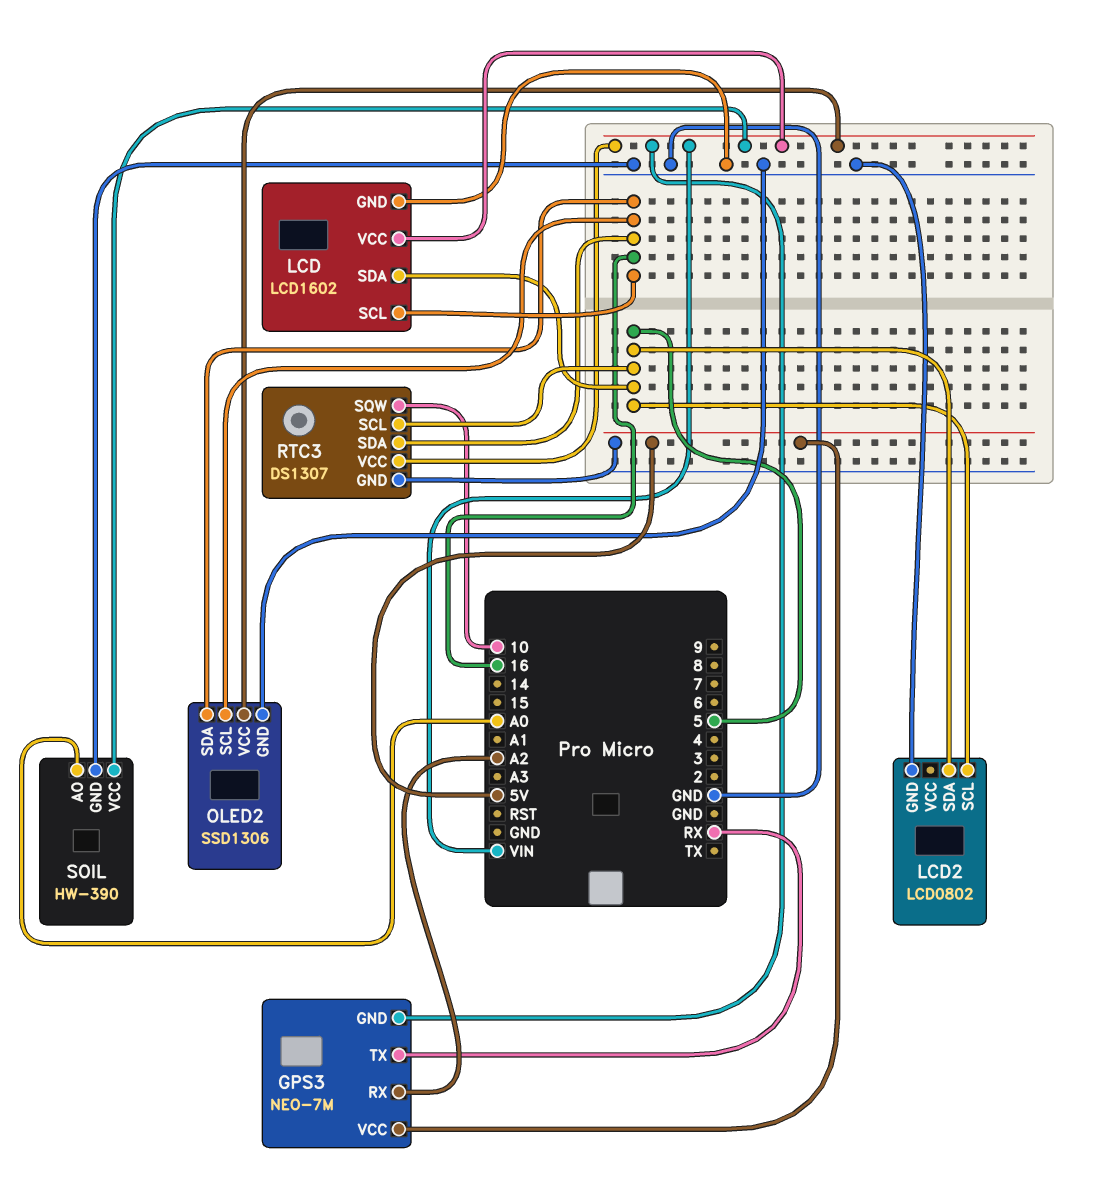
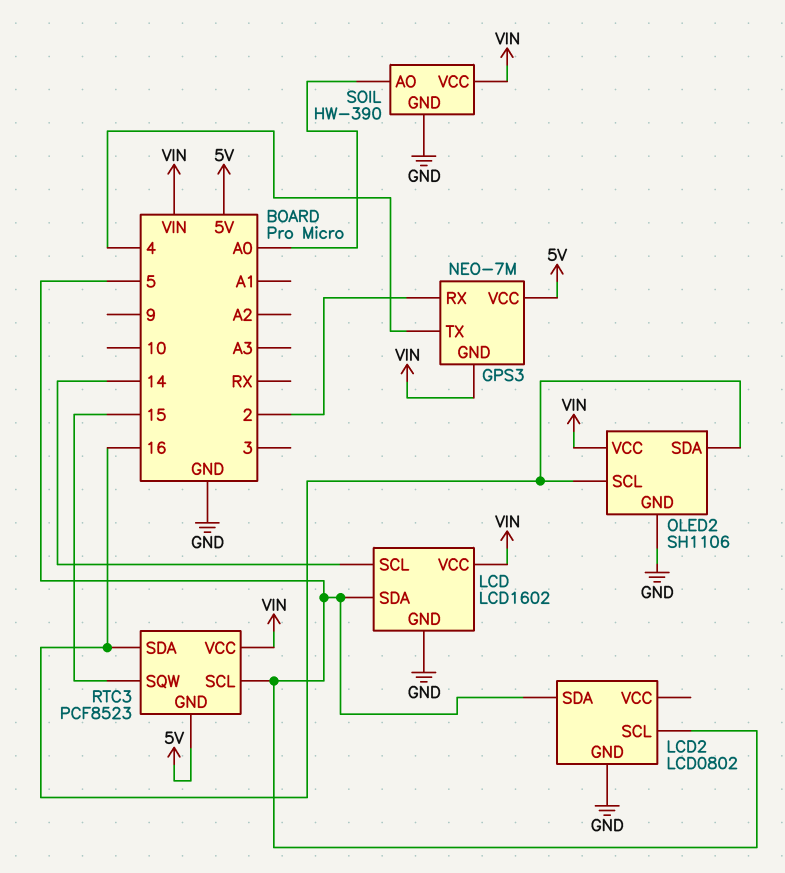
GPS3 pin RX: A2 -> 2
GPS3 pin TX: RX -> 4
LCD pin SCL: 16 -> 14
OLED2: SSD1306 -> SH1106
RTC3: DS1307 -> PCF8523
RTC3 pin SQW: 10 -> 15

